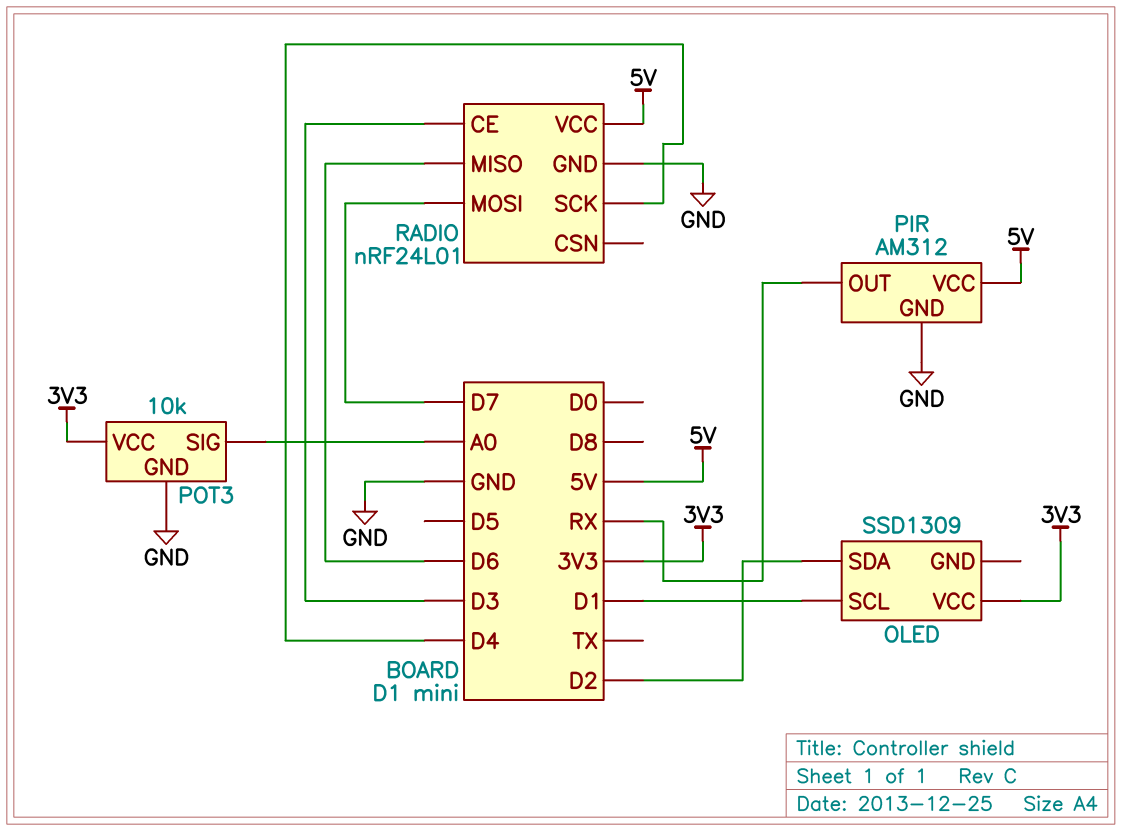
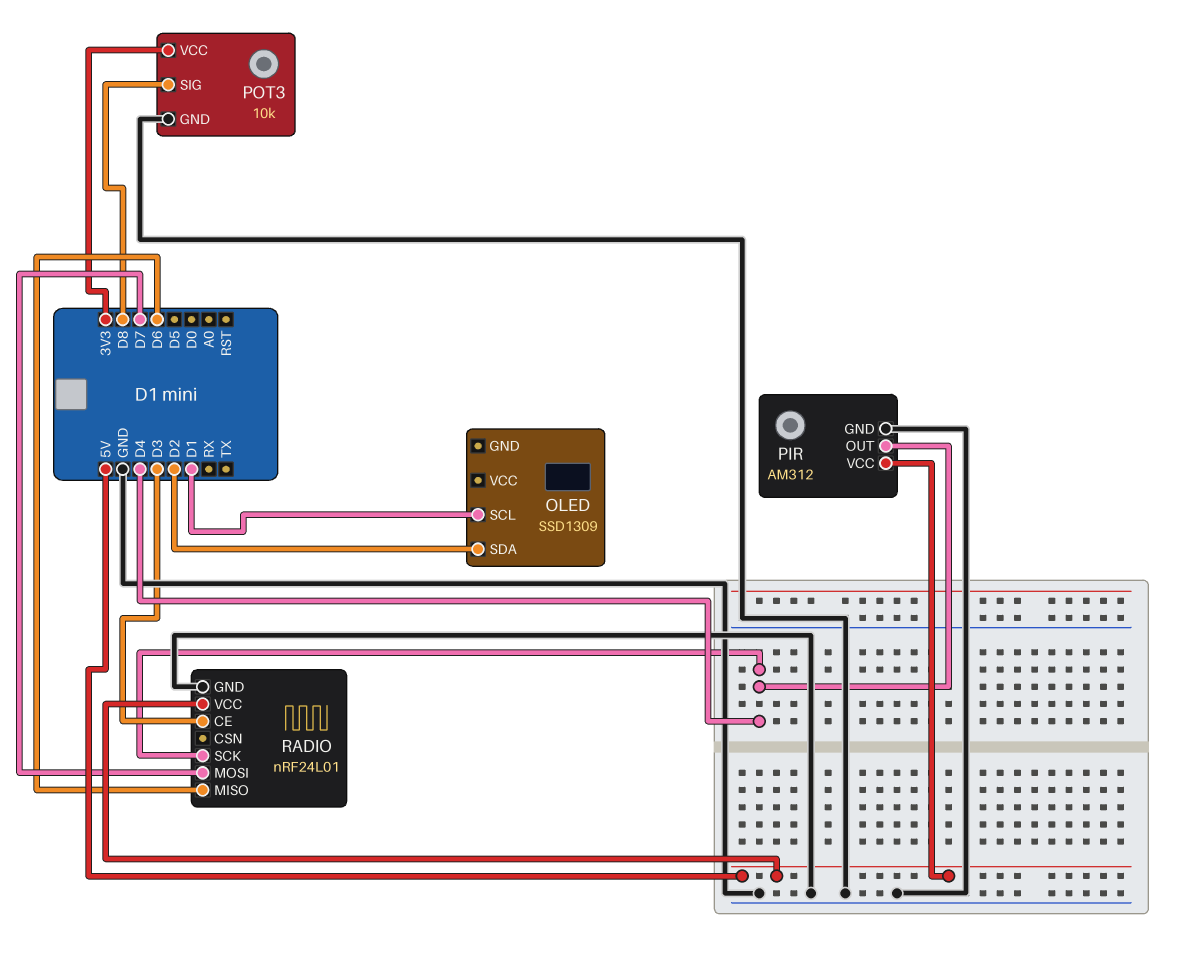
OLED pin VCC: 3V3 -> none
PIR pin OUT: RX -> D4
POT3 pin SIG: A0 -> D8

